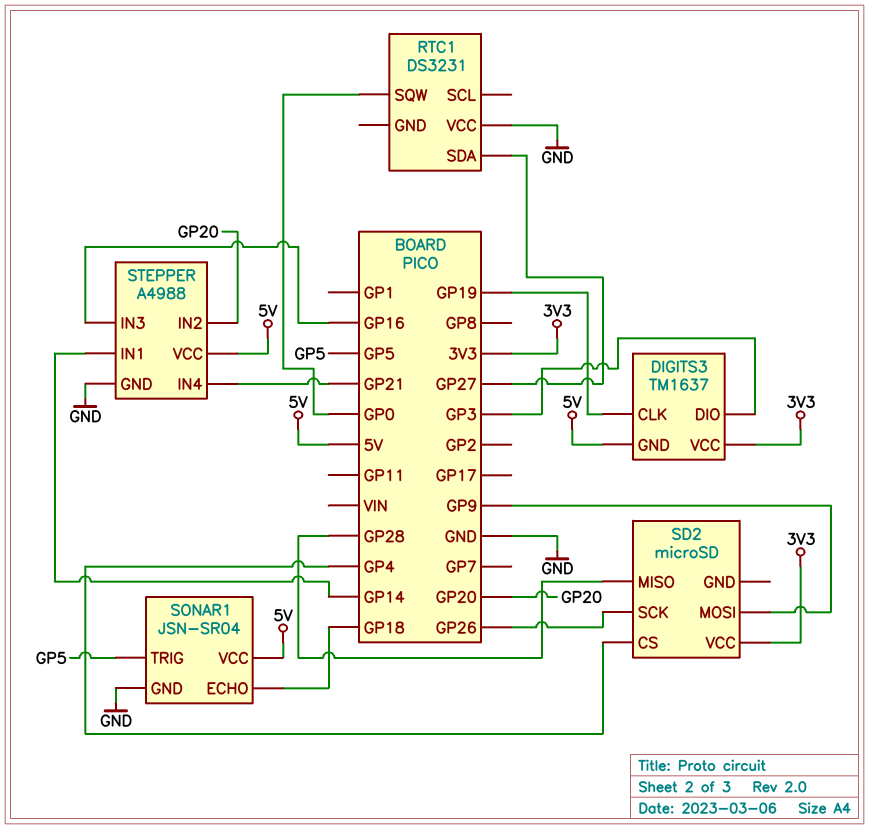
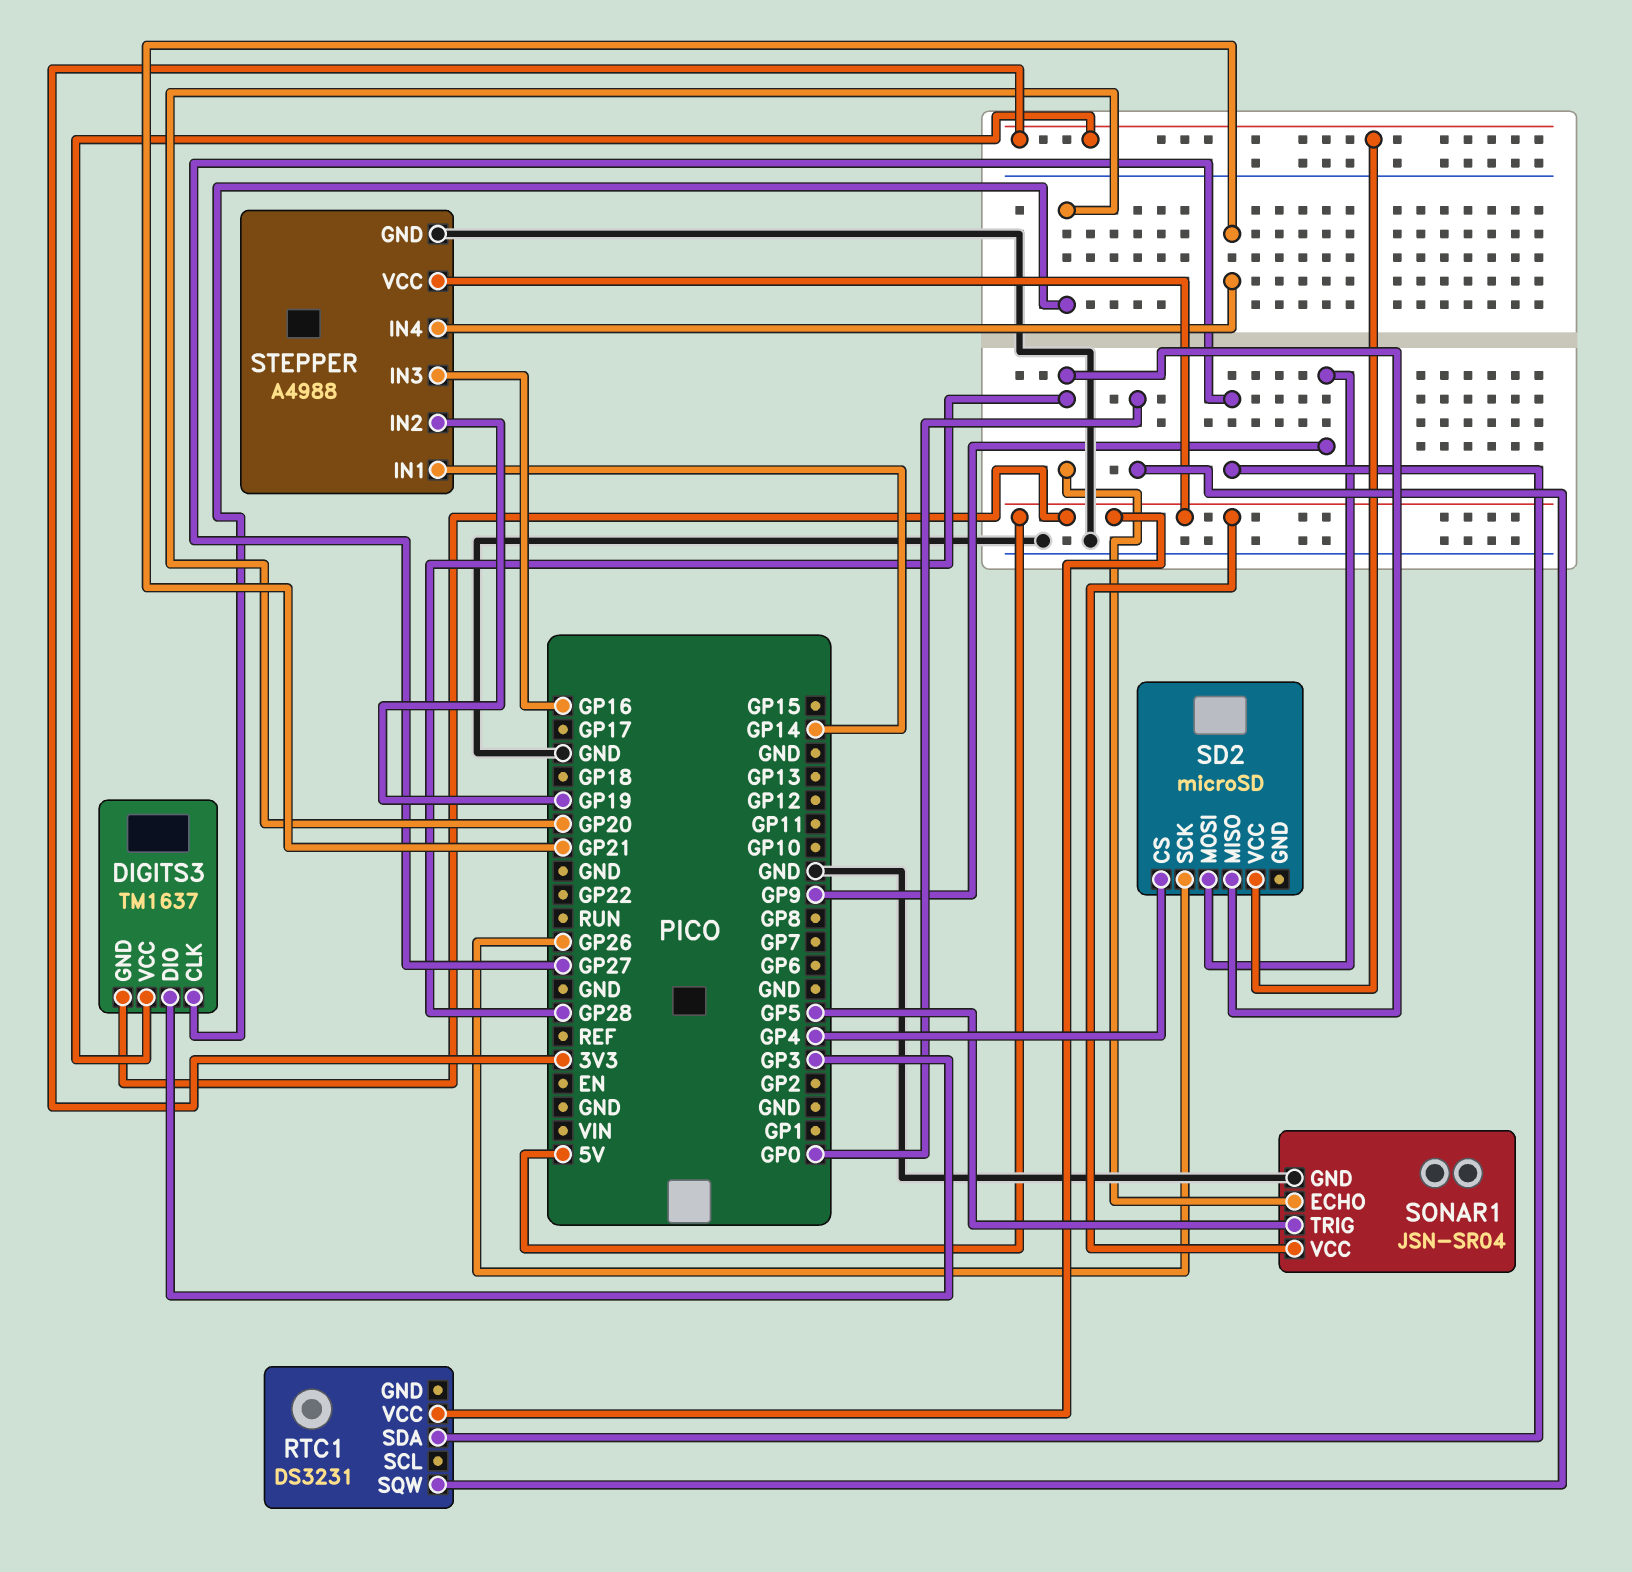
DIGITS3 pin CLK: GP19 -> GP20
RTC1 pin VCC: GND -> 5V
SONAR1 pin ECHO: GP18 -> GP28
STEPPER pin IN2: GP20 -> GP19

